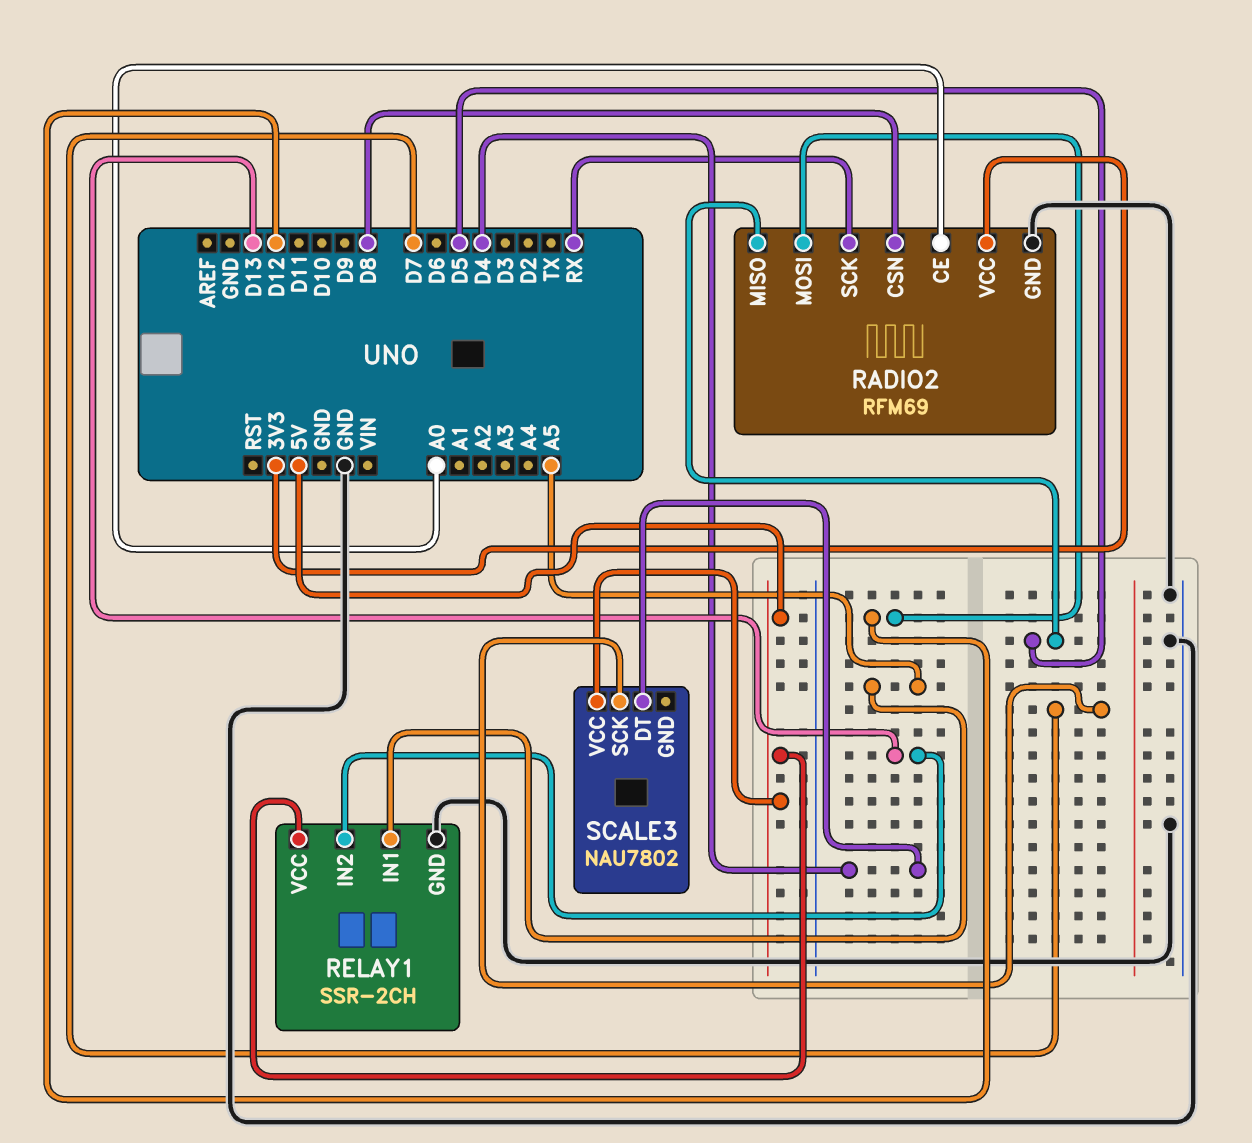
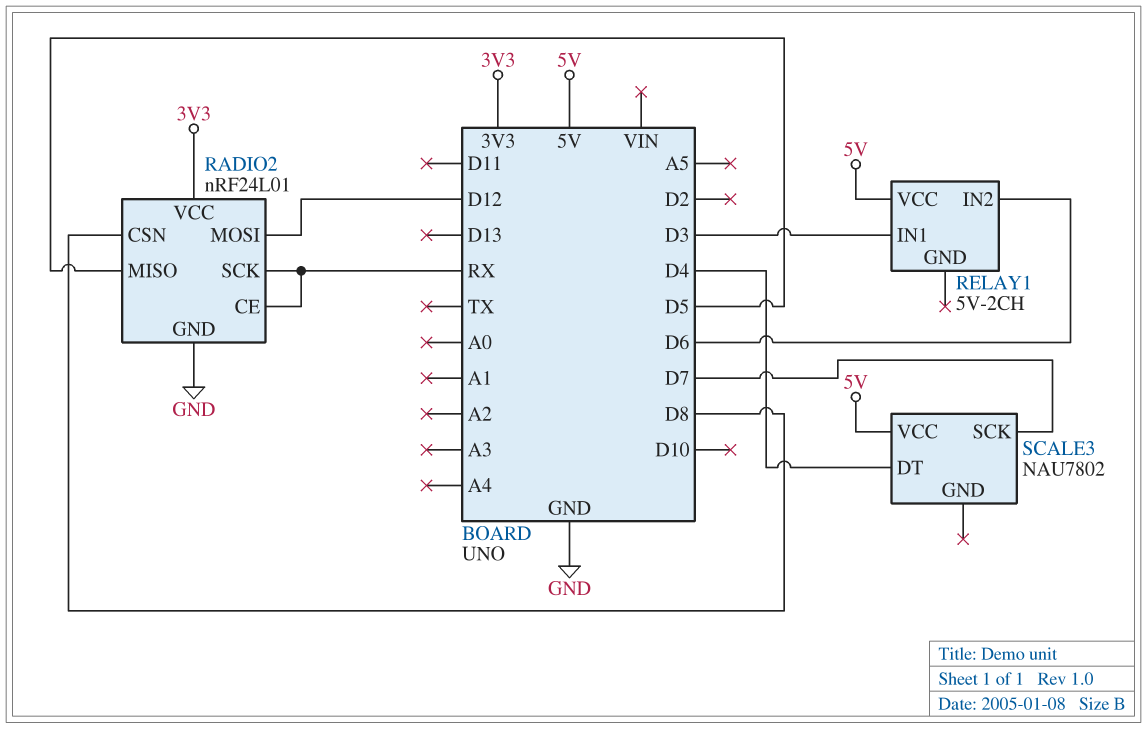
RADIO2: RFM69 -> nRF24L01
RADIO2 pin CE: A0 -> RX
RELAY1: SSR-2CH -> 5V-2CH
RELAY1 pin GND: GND -> none
RELAY1 pin IN1: A5 -> D3
RELAY1 pin IN2: D13 -> D6

